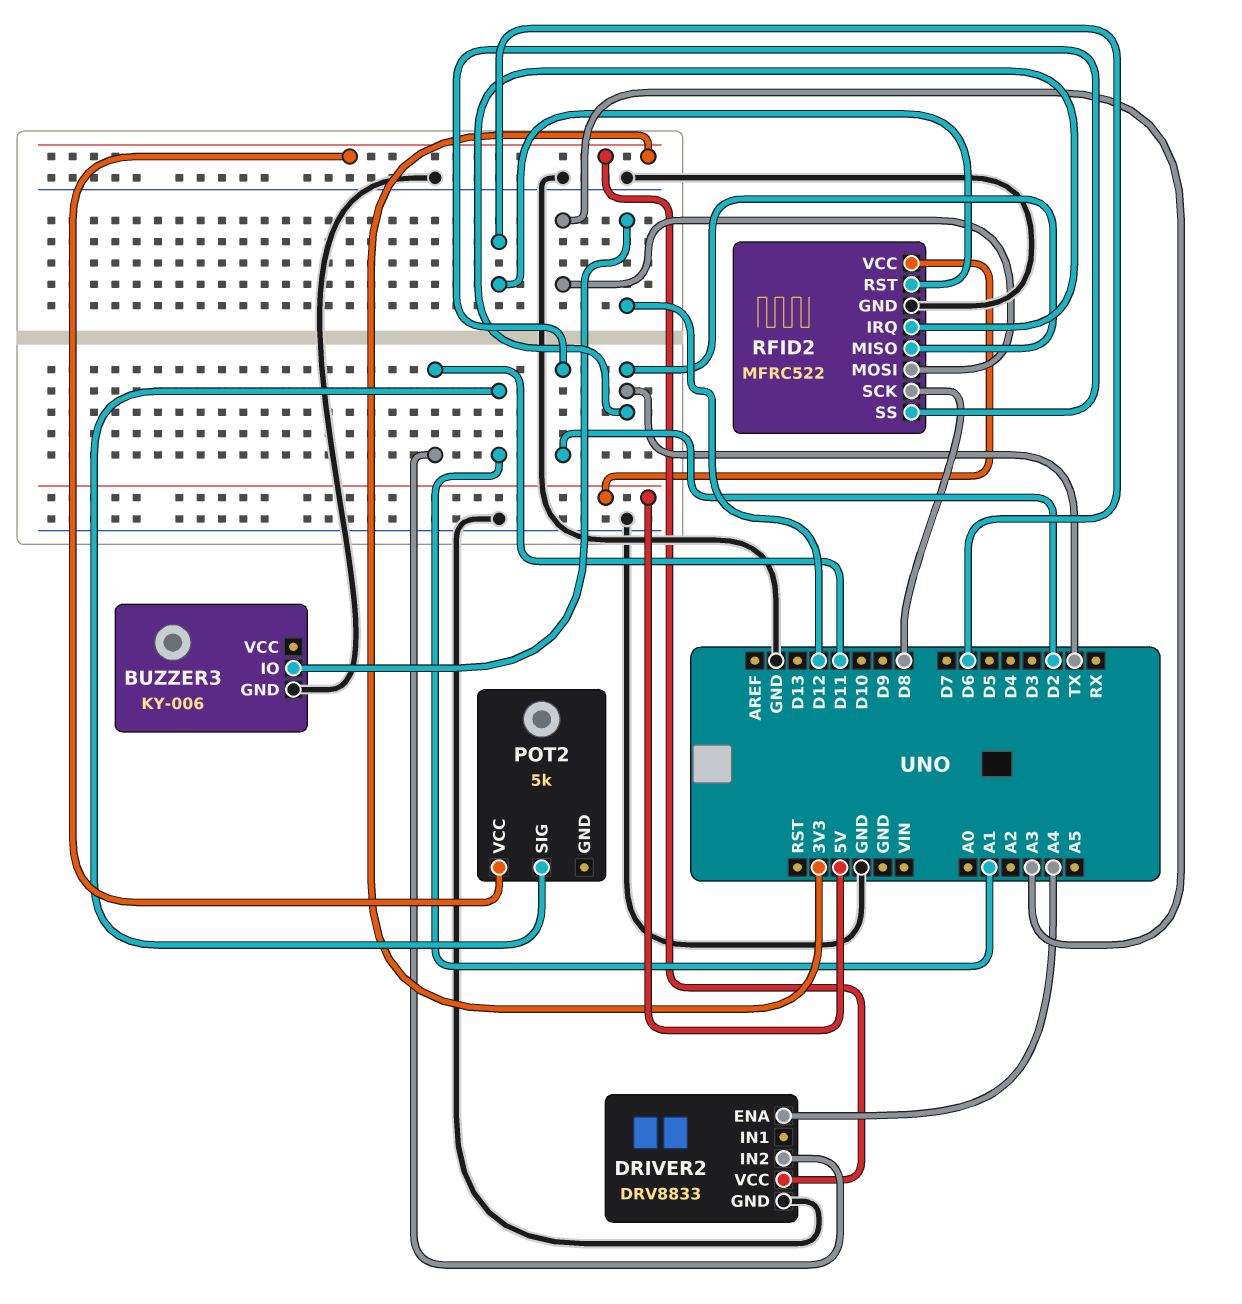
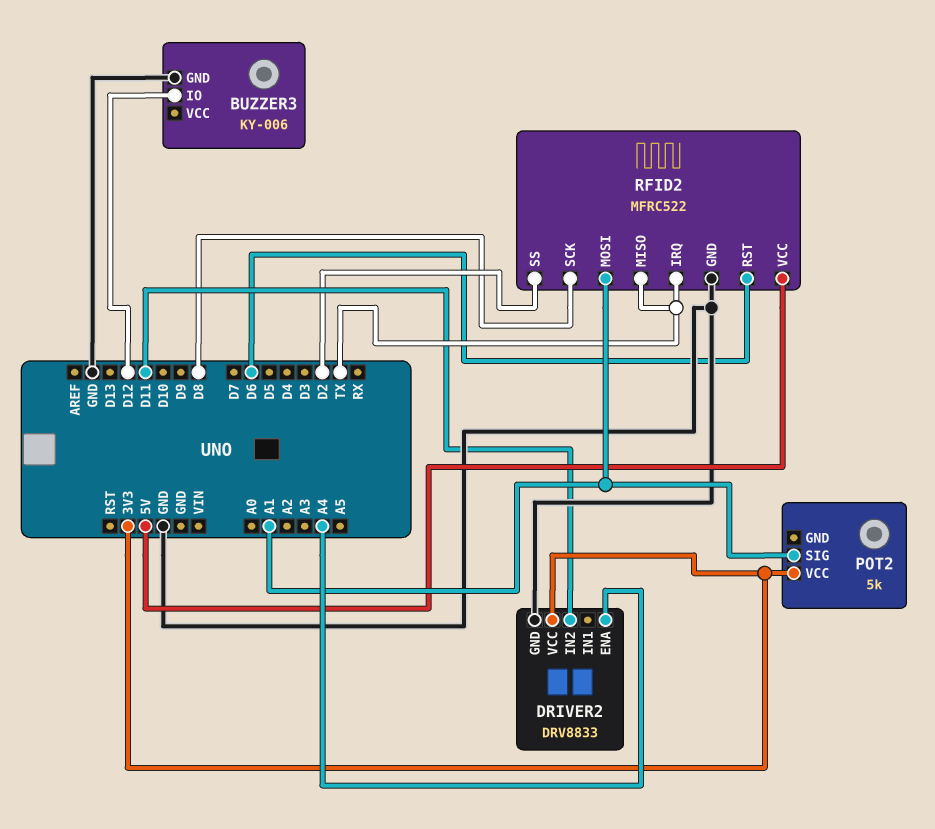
RFID2 pin MOSI: A3 -> A1

